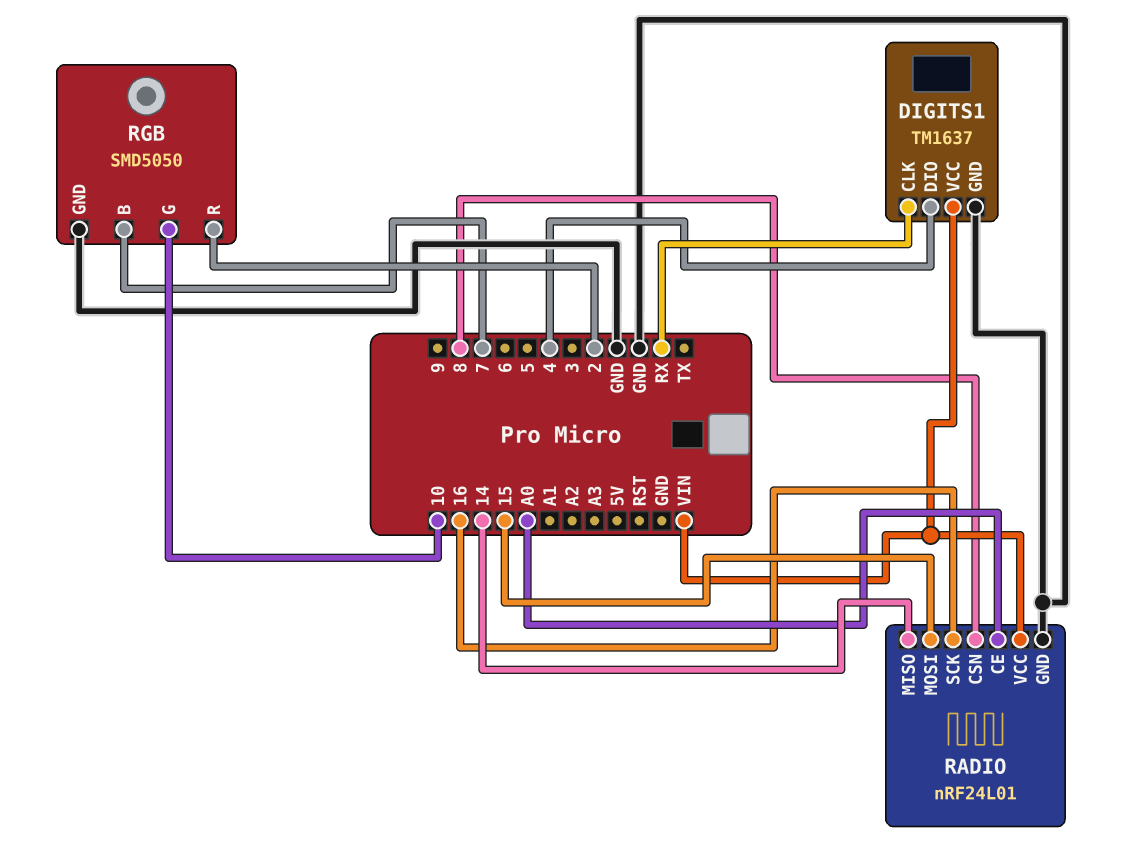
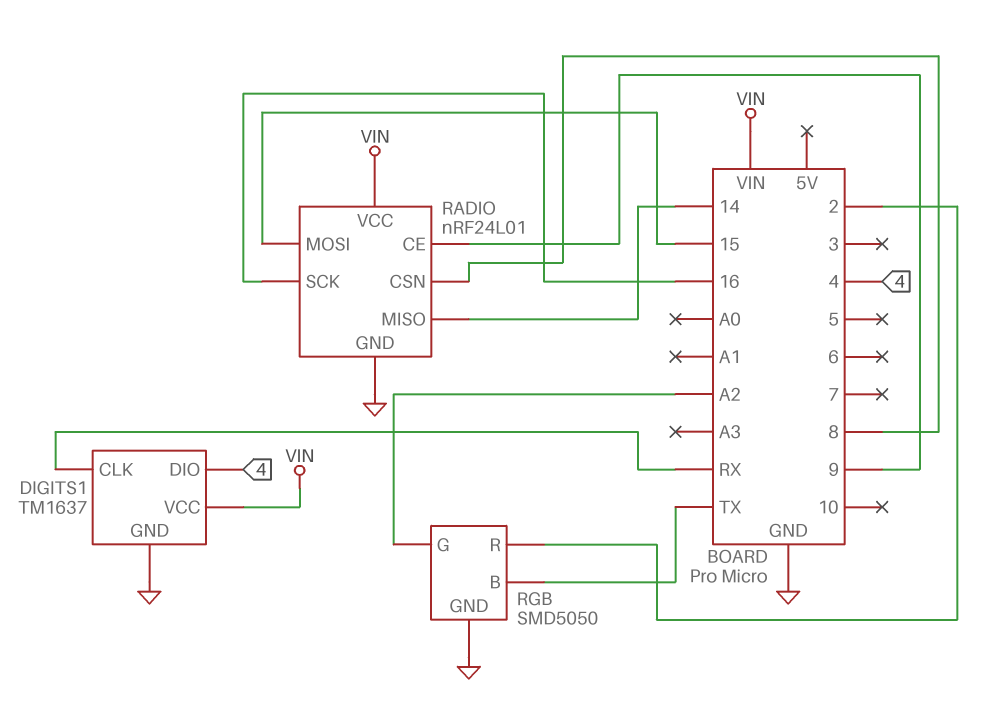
RADIO pin CE: A0 -> 9
RGB pin B: 7 -> TX
RGB pin G: 10 -> A2

